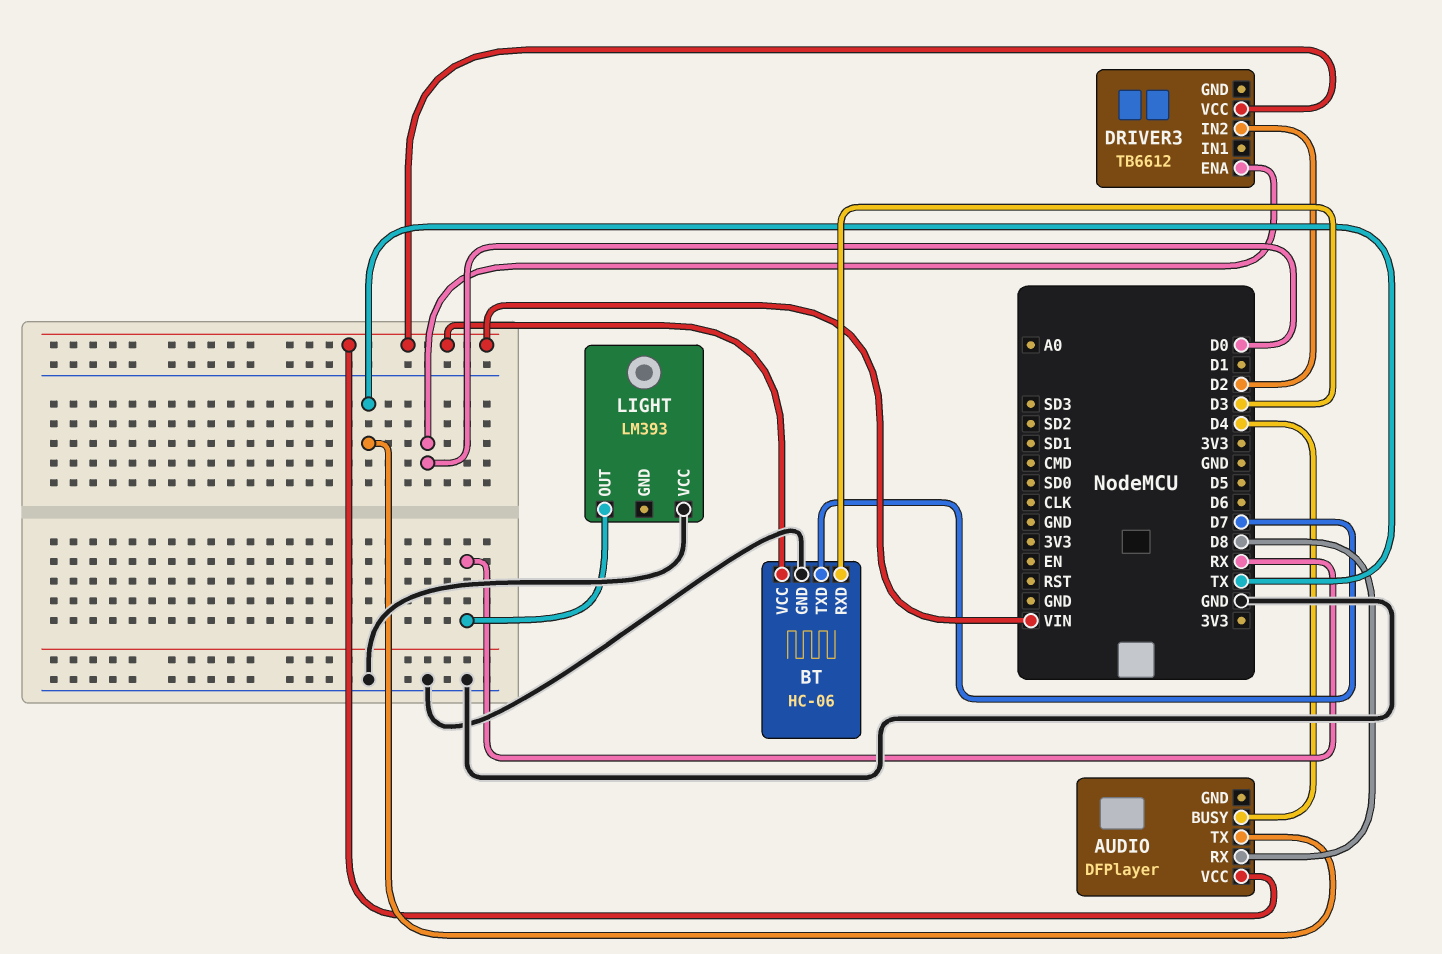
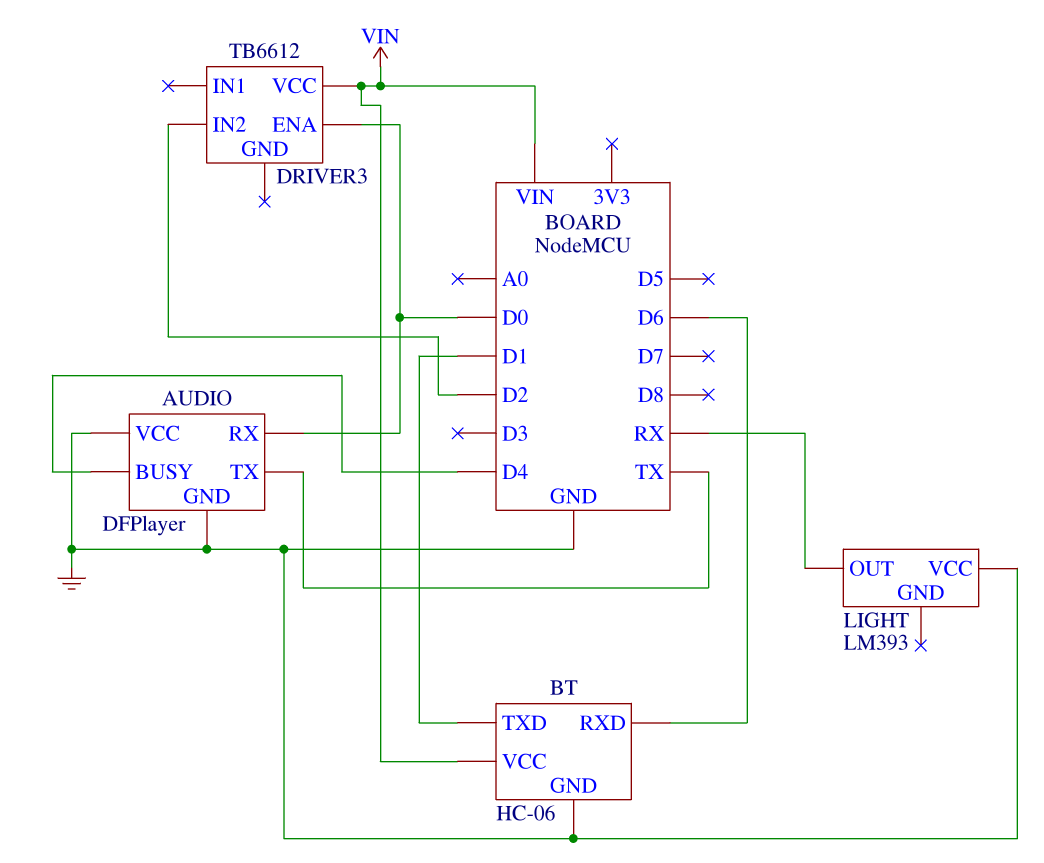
AUDIO pin GND: none -> GND
AUDIO pin RX: D8 -> D0
AUDIO pin VCC: VIN -> GND
BT pin RXD: D3 -> D6
BT pin TXD: D7 -> D1

